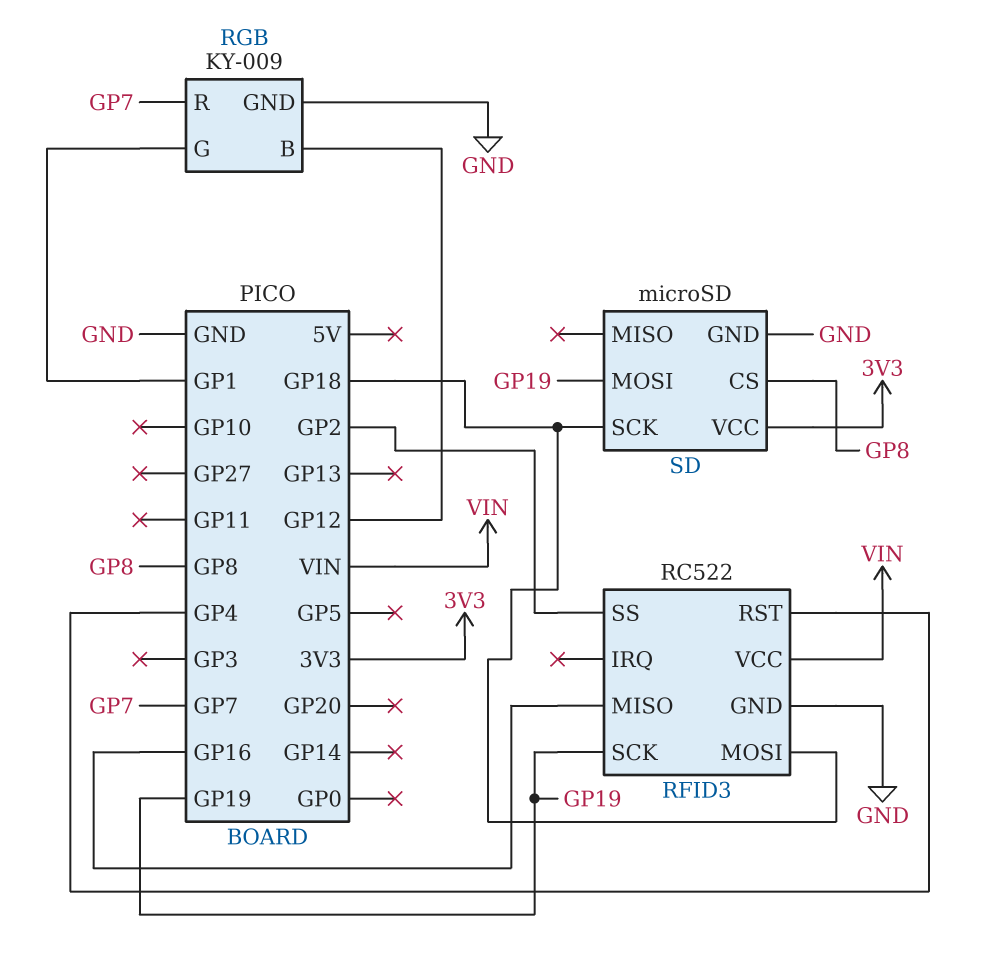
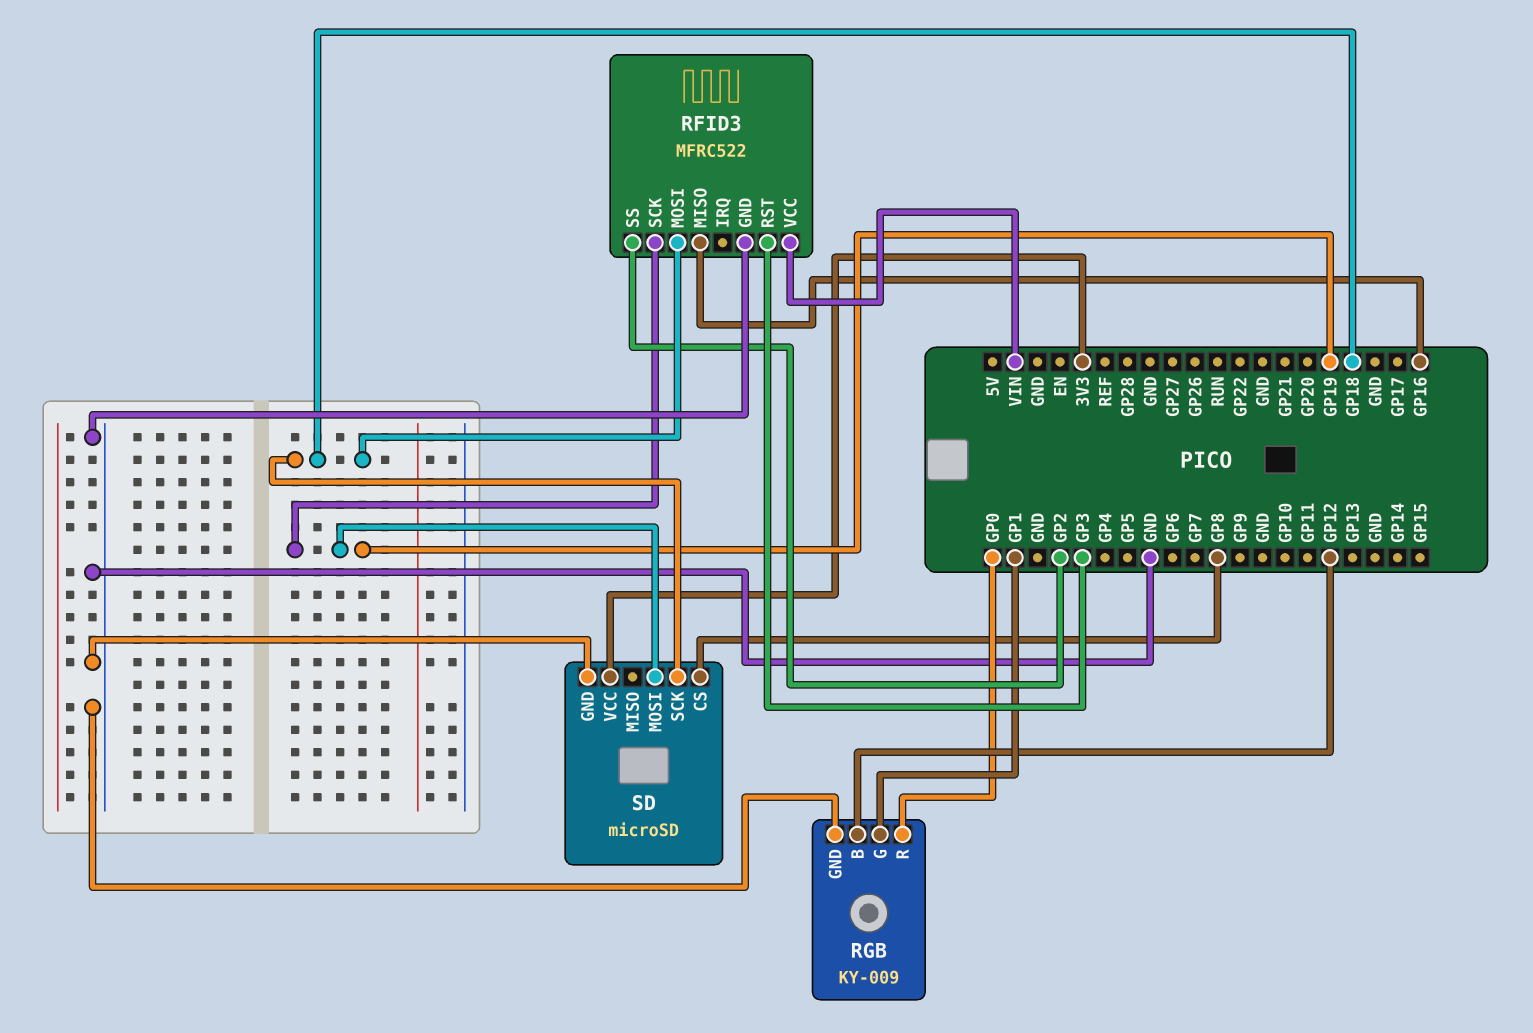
RFID3: RC522 -> MFRC522
RFID3 pin RST: GP4 -> GP3
RGB pin R: GP7 -> GP0

